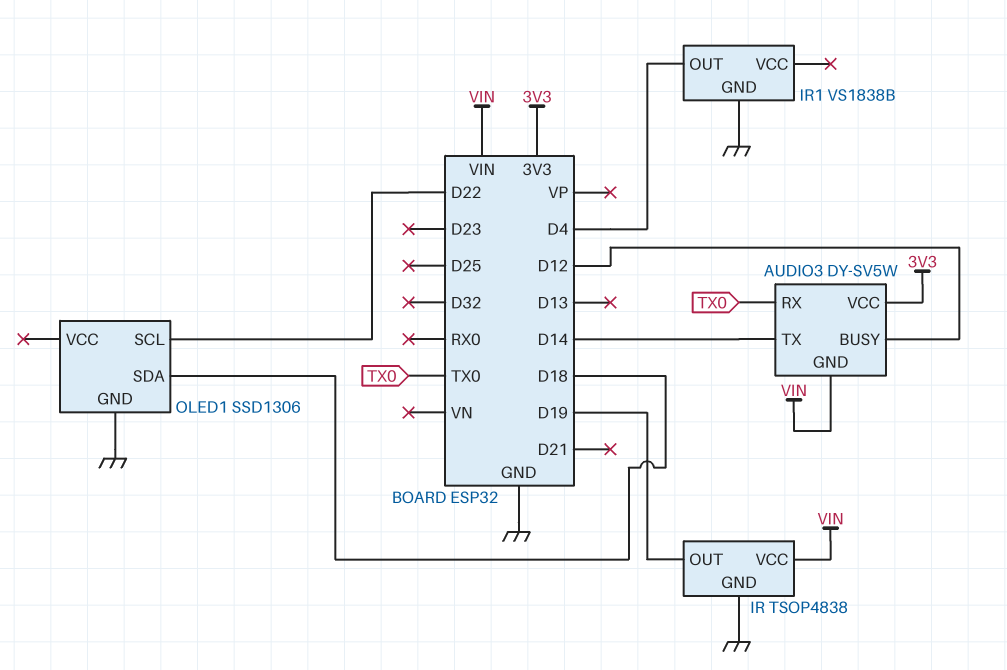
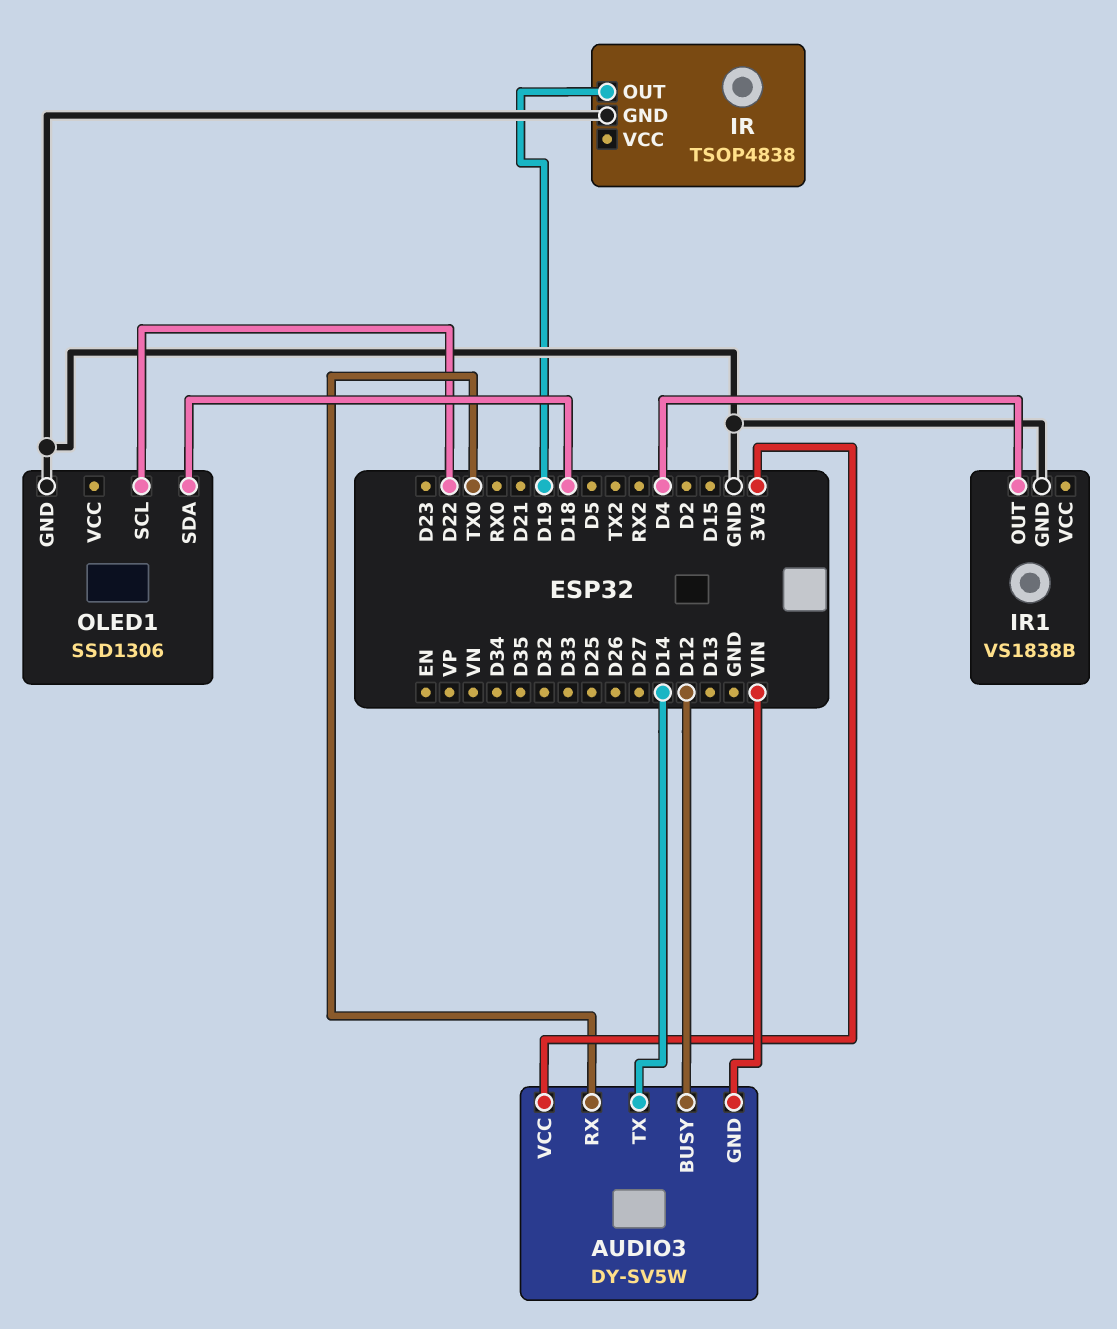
IR pin VCC: VIN -> none

